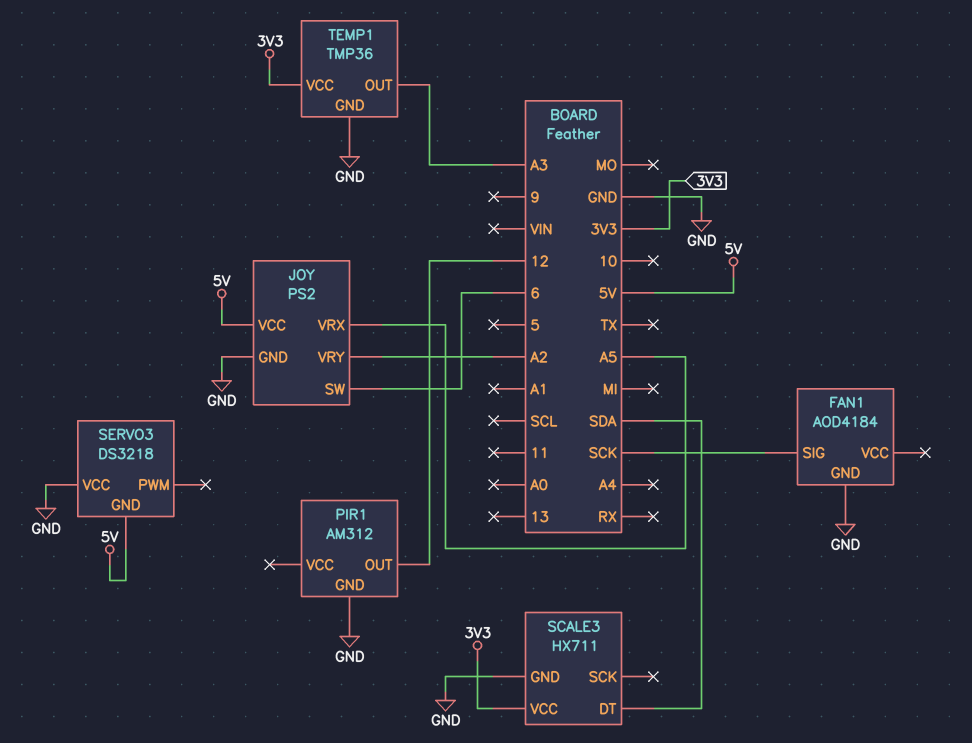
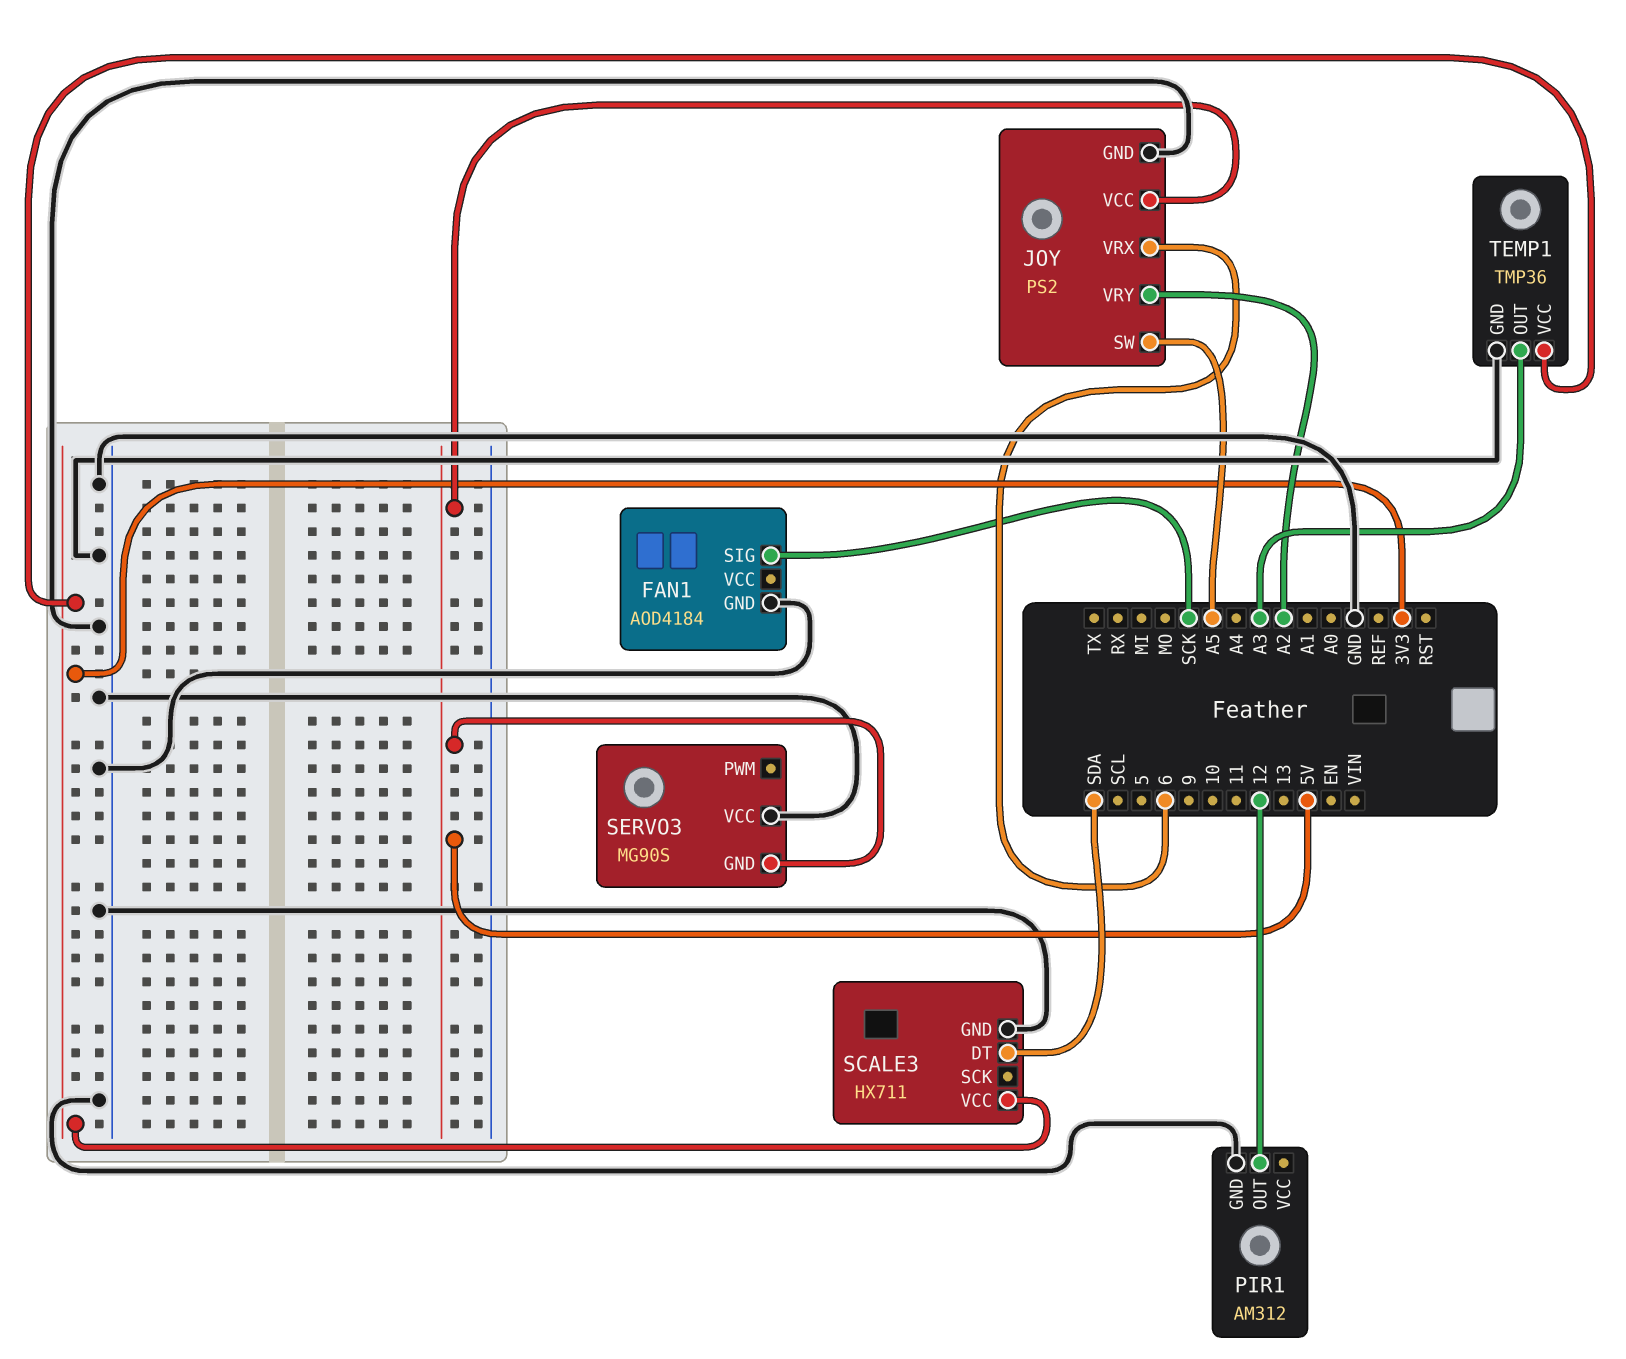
JOY pin SW: 6 -> A5
JOY pin VRX: A5 -> 6
SERVO3: DS3218 -> MG90S

